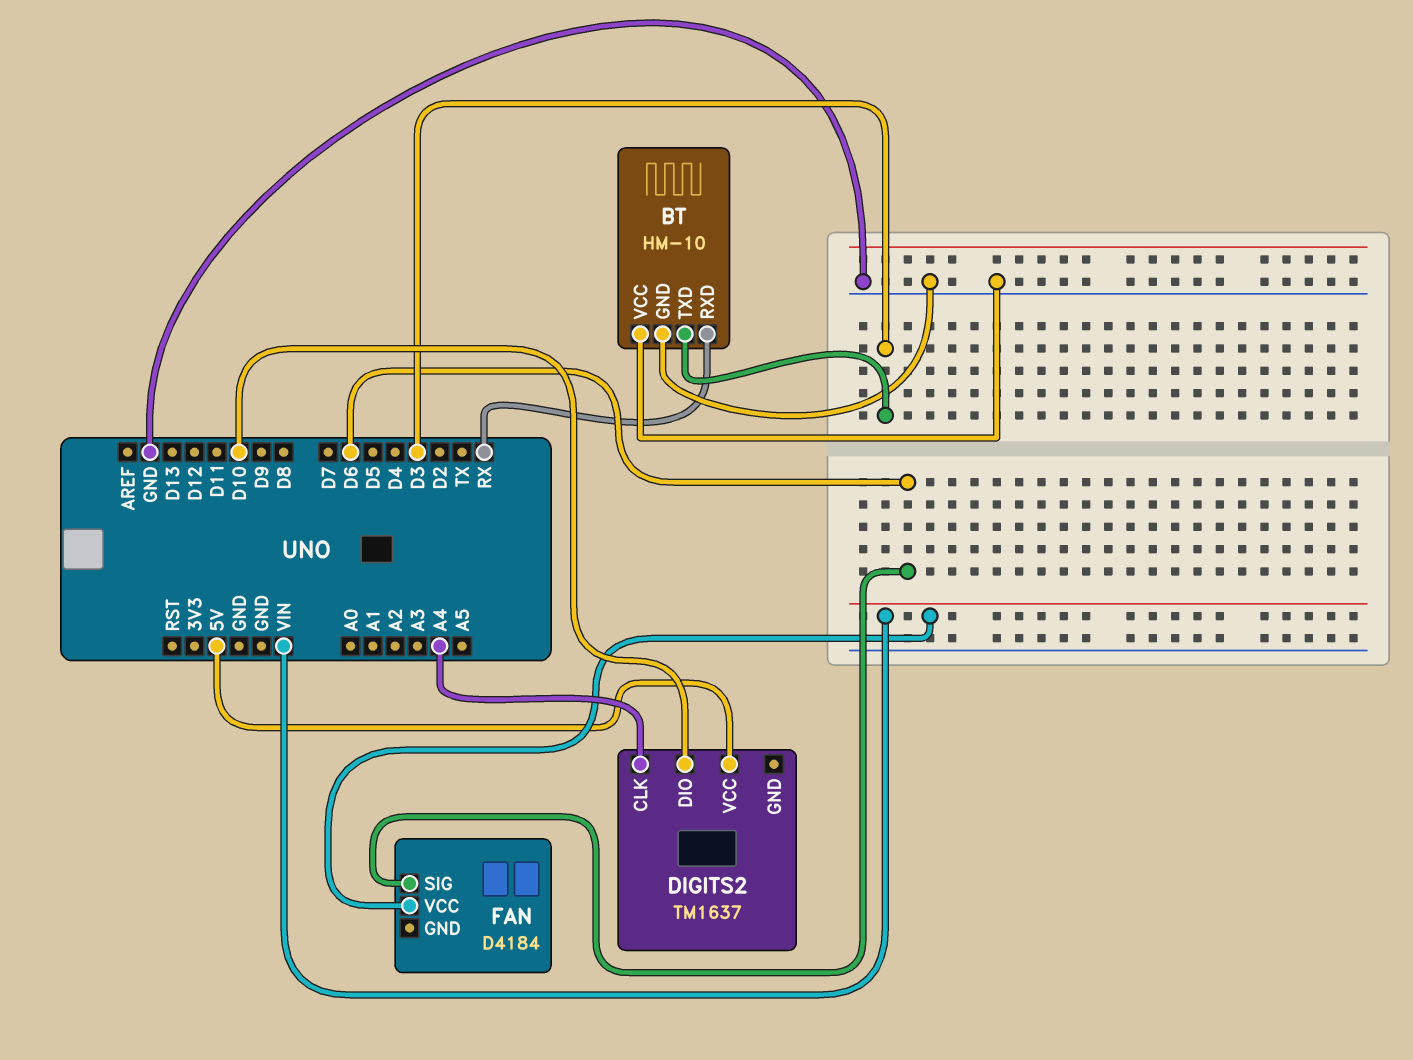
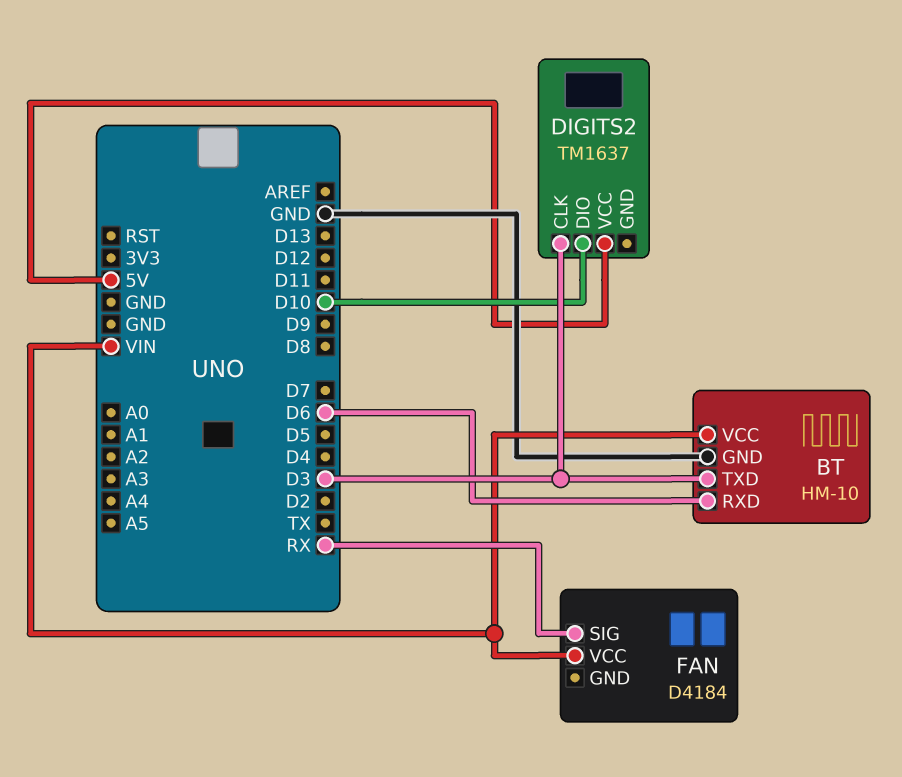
BT pin RXD: RX -> D6
BT pin VCC: GND -> VIN
DIGITS2 pin CLK: A4 -> D3
FAN pin SIG: D6 -> RX

